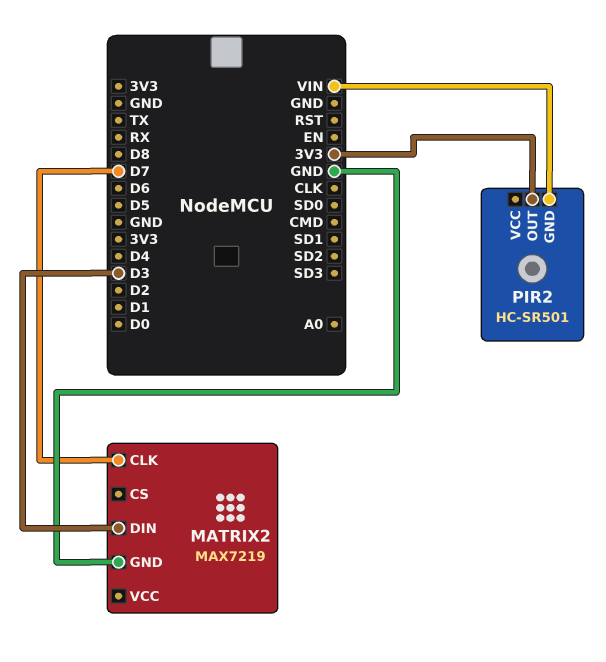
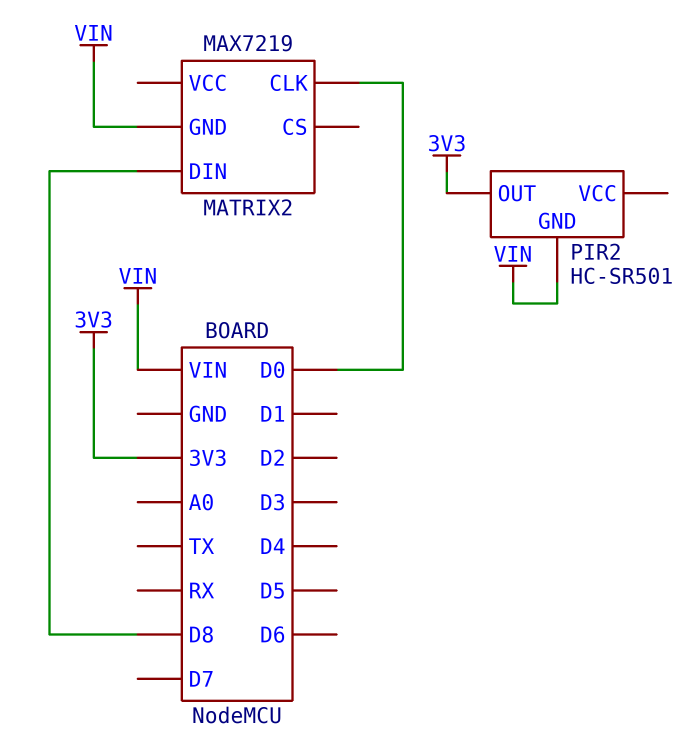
MATRIX2 pin CLK: D7 -> D0
MATRIX2 pin DIN: D3 -> D8
MATRIX2 pin GND: GND -> VIN

